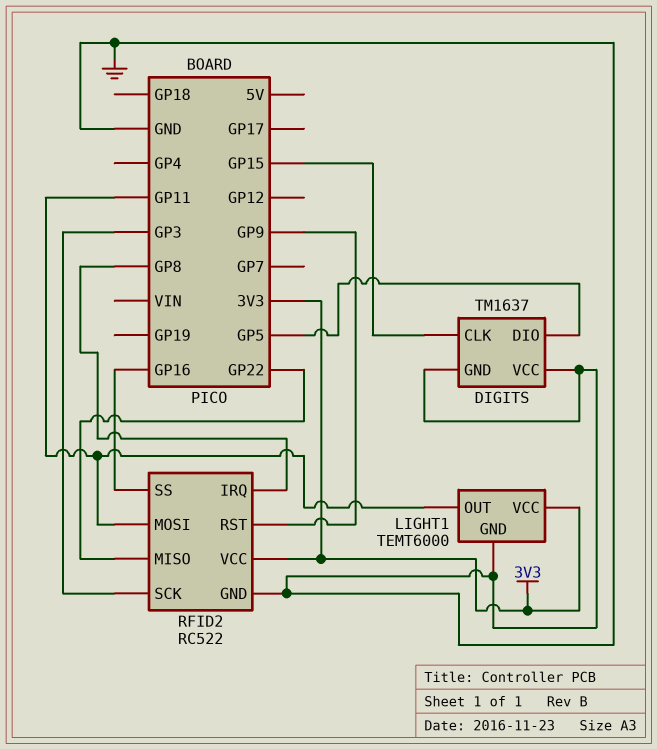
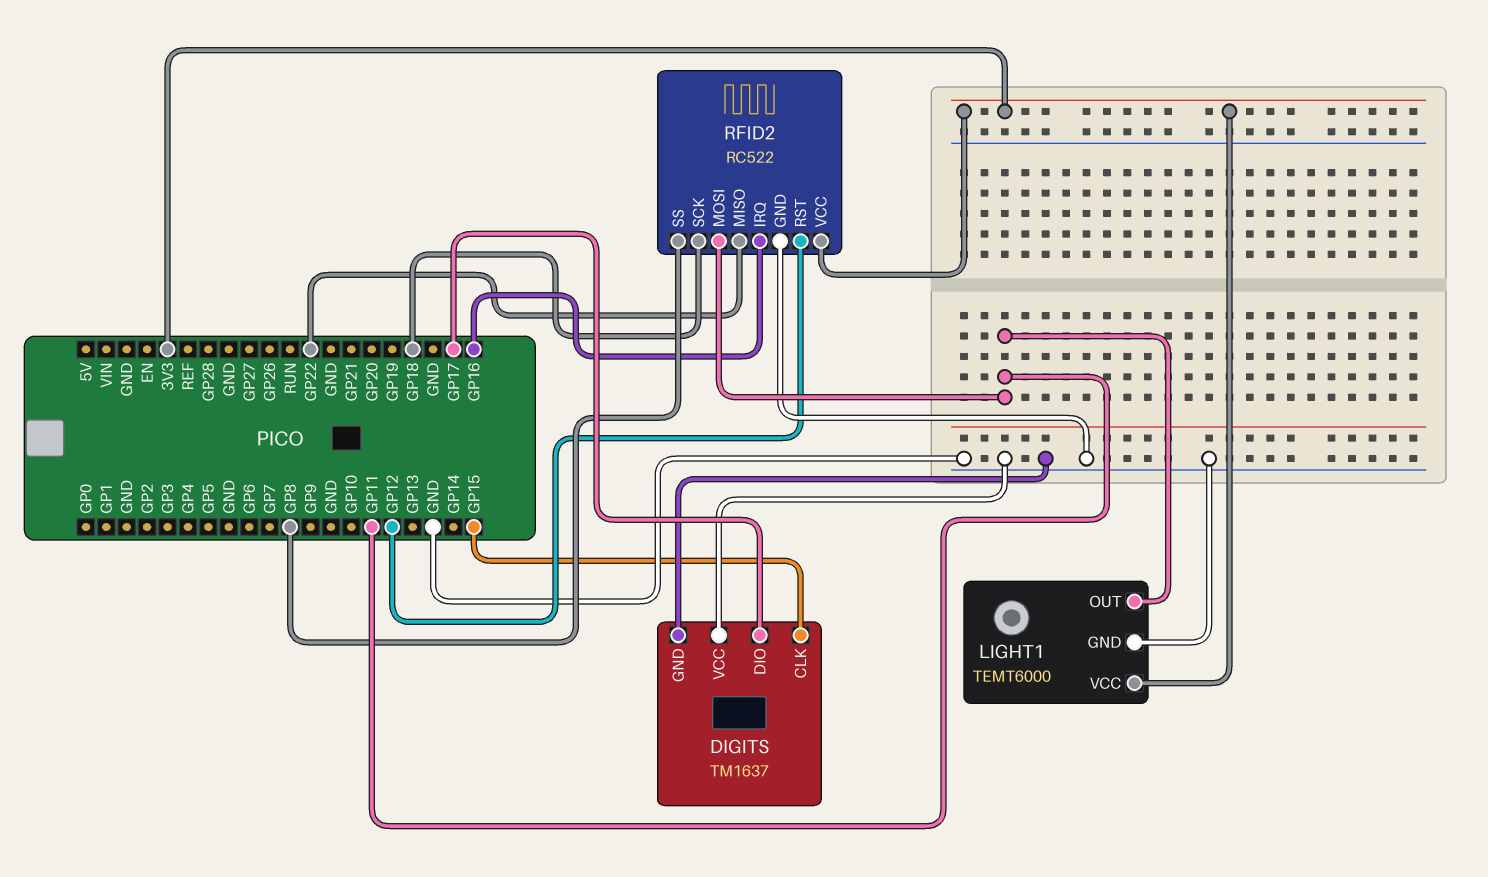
DIGITS pin DIO: GP5 -> GP17
RFID2 pin IRQ: GP8 -> GP16
RFID2 pin RST: GP9 -> GP12
RFID2 pin SCK: GP3 -> GP18
RFID2 pin SS: GP16 -> GP8

